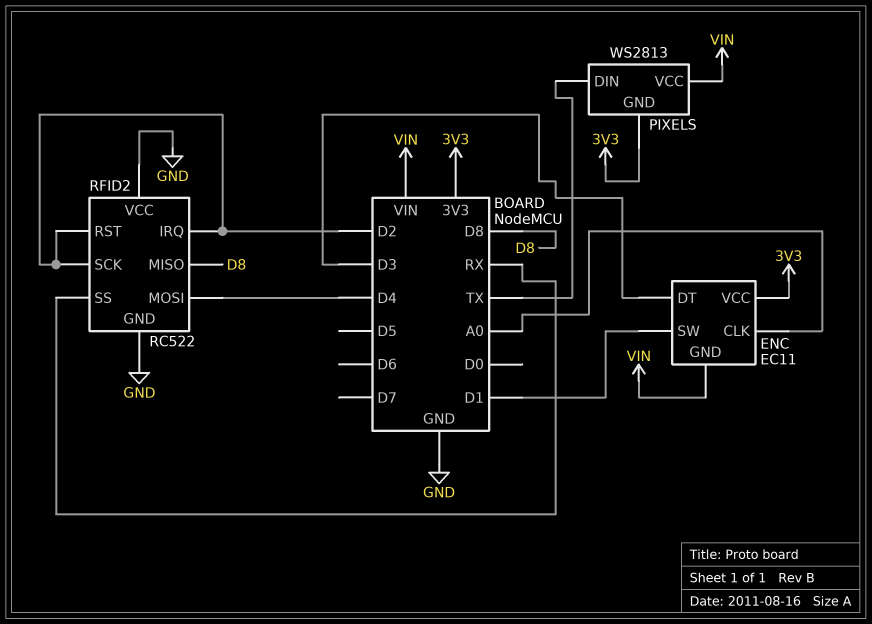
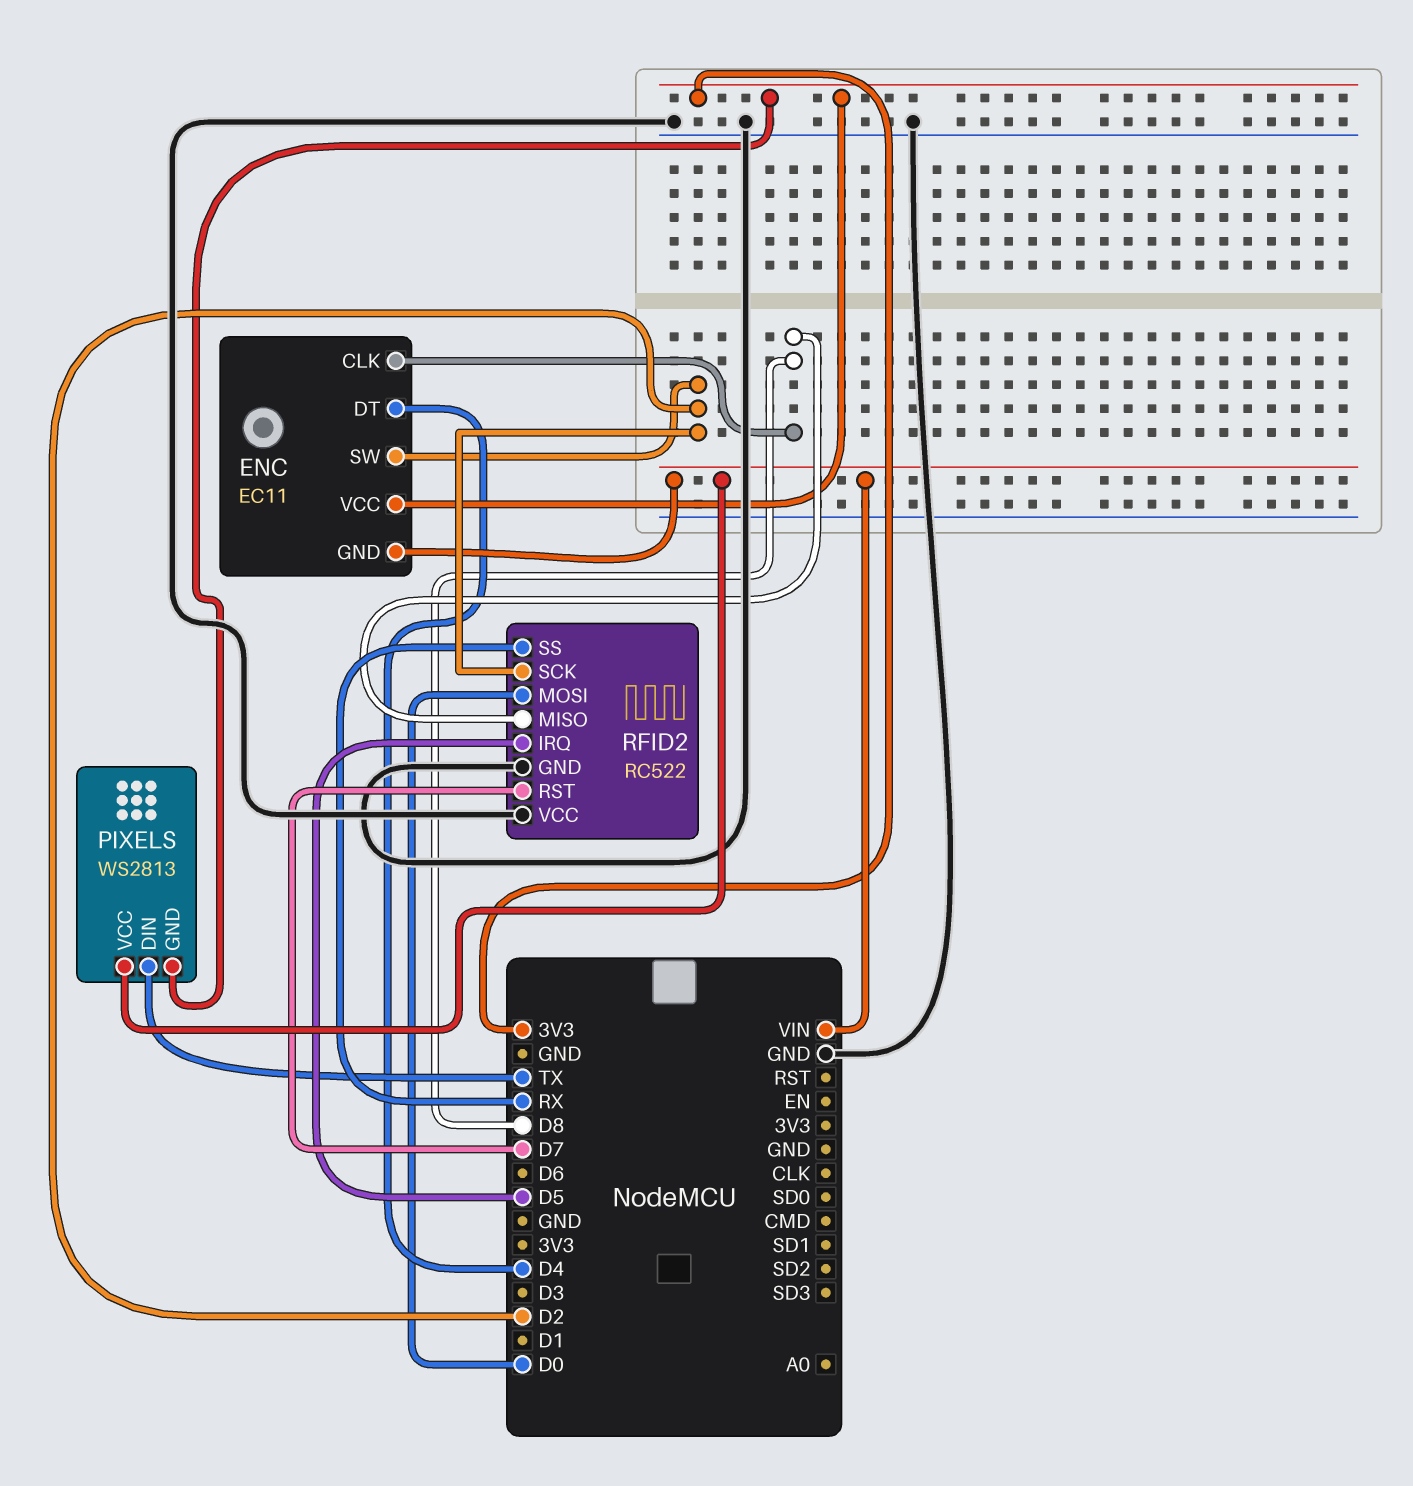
ENC pin CLK: A0 -> D8
ENC pin DT: D3 -> D4
ENC pin SW: D1 -> D2
RFID2 pin IRQ: D2 -> D5
RFID2 pin MOSI: D4 -> D0
RFID2 pin RST: D2 -> D7

